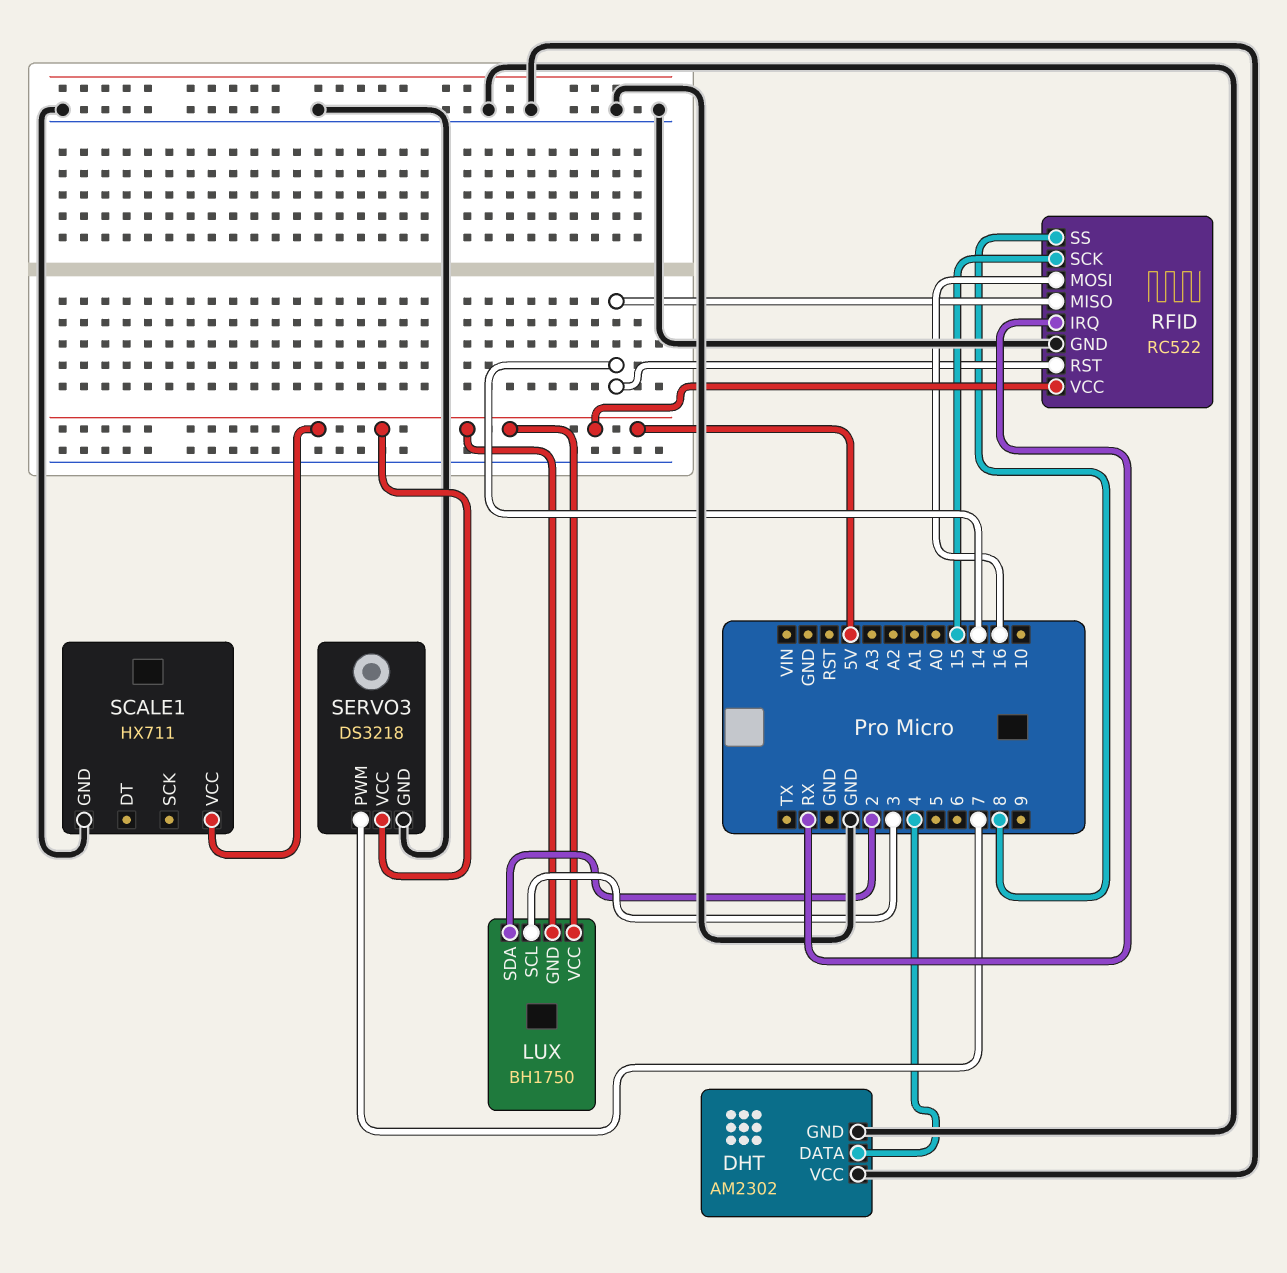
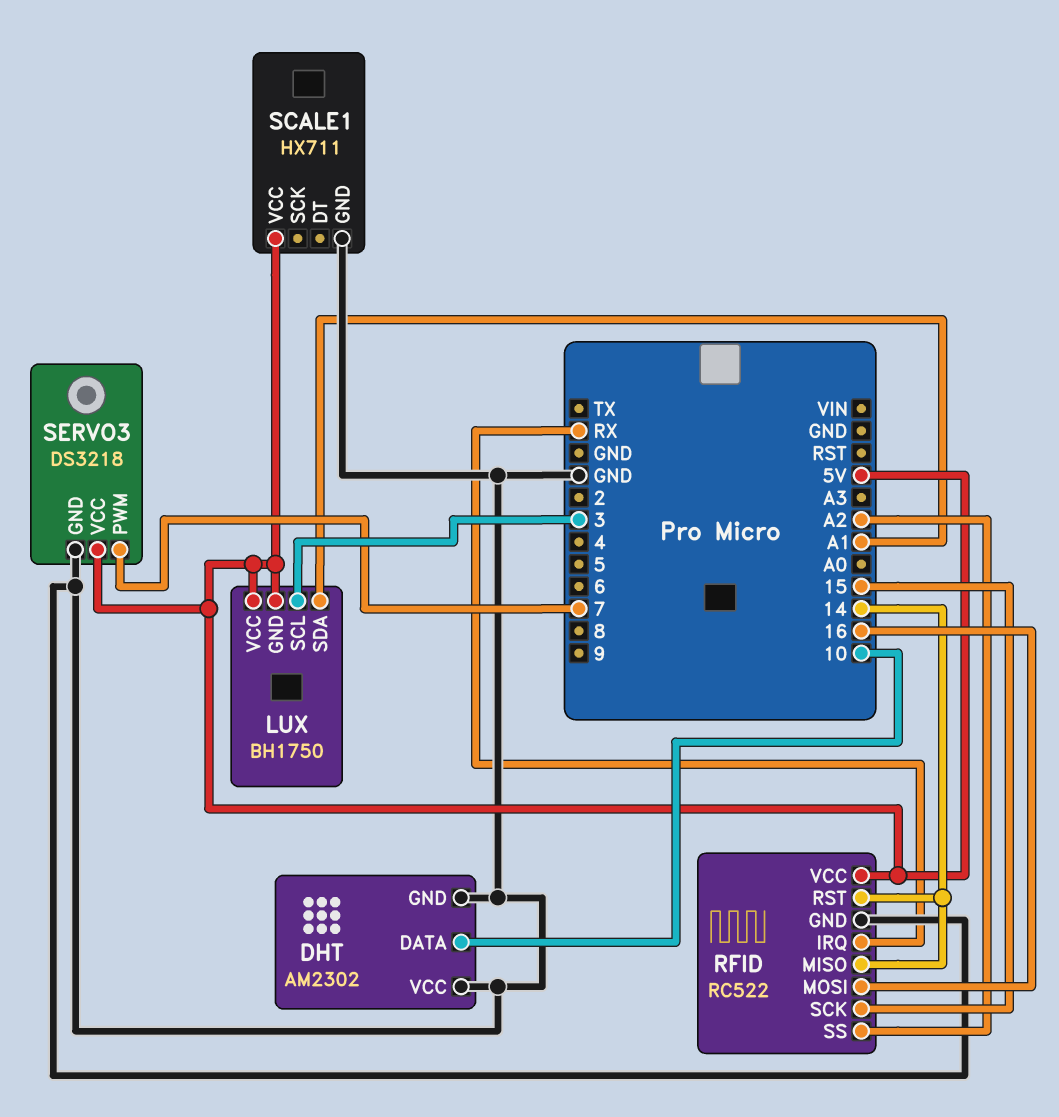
DHT pin DATA: 4 -> 10
LUX pin SDA: 2 -> A1
RFID pin SS: 8 -> A2

